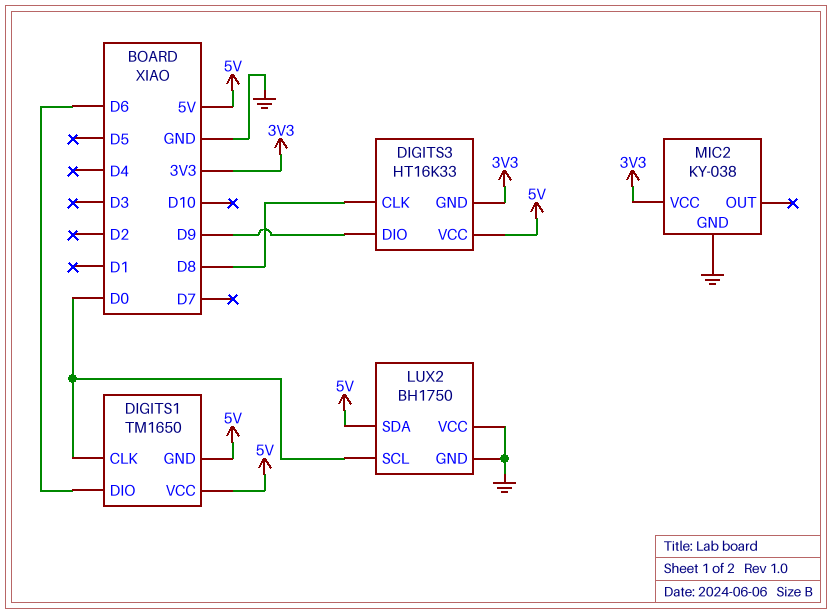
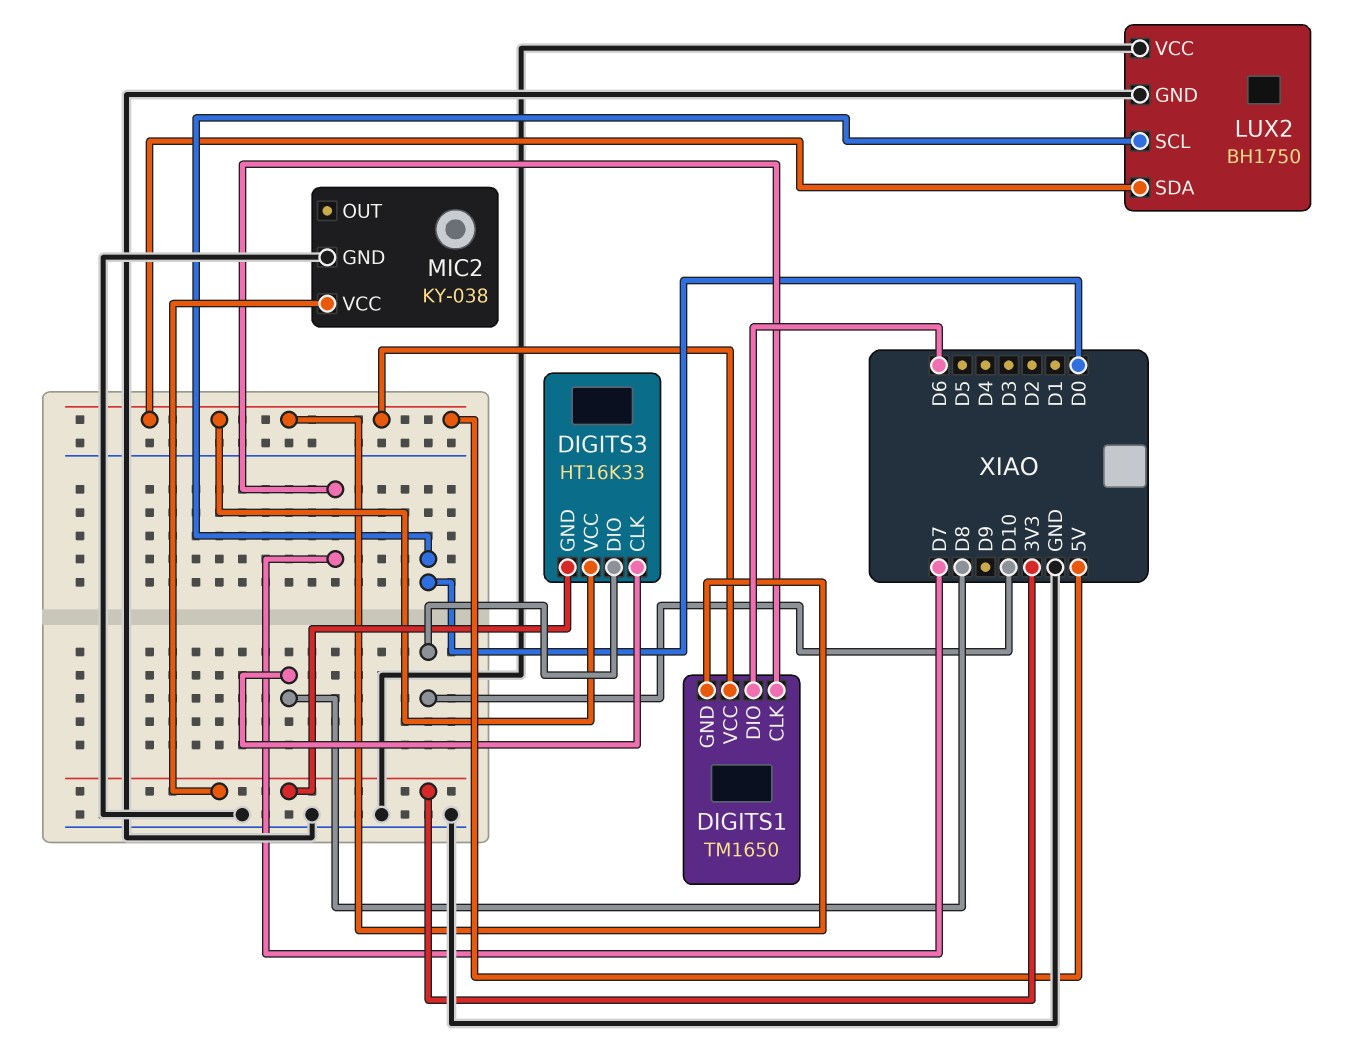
DIGITS1 pin CLK: D0 -> D7
DIGITS3 pin DIO: D9 -> D10

